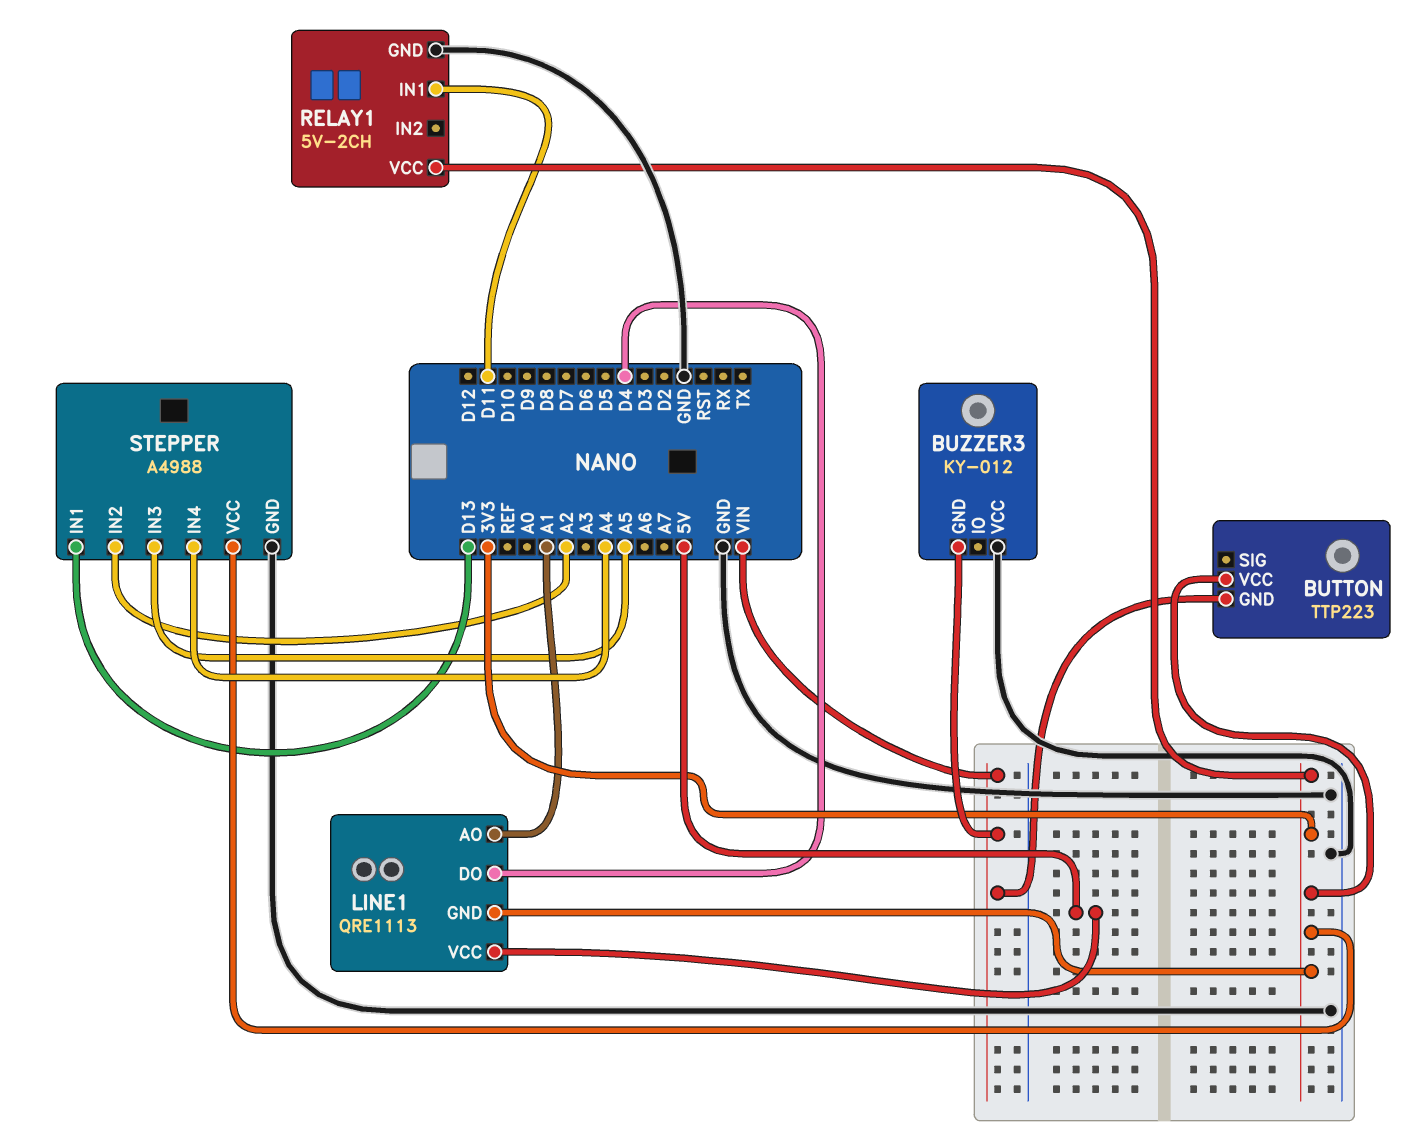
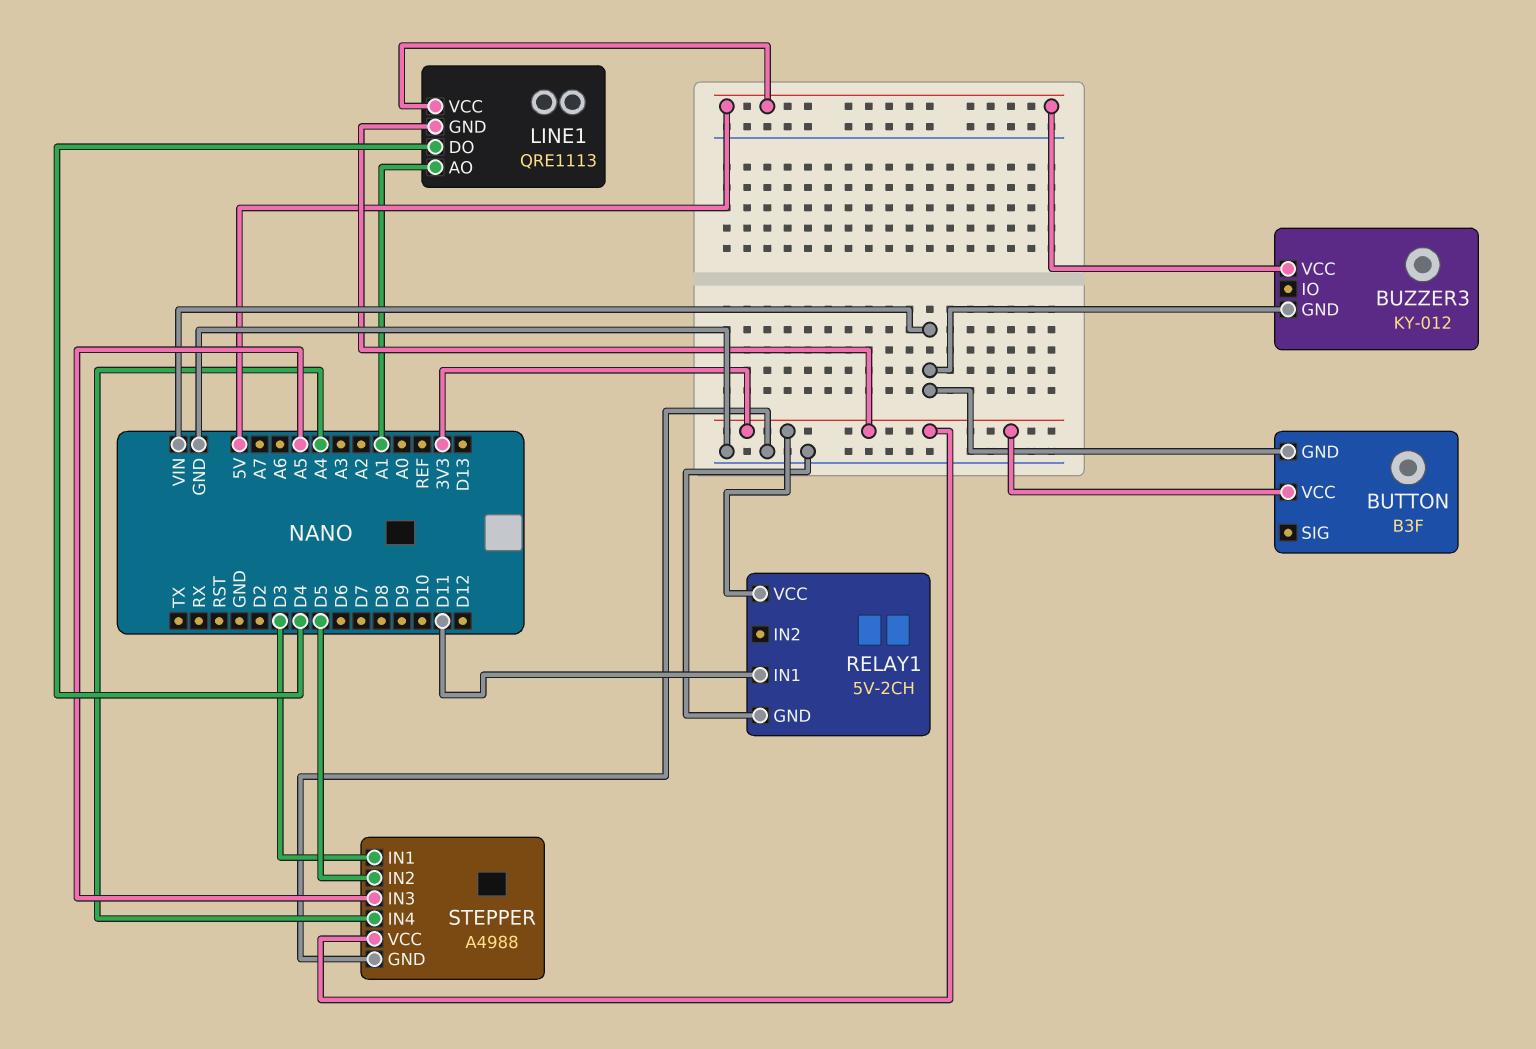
BUTTON: TTP223 -> B3F
BUZZER3 pin VCC: GND -> 5V
STEPPER pin IN1: D13 -> D3
STEPPER pin IN2: A2 -> D5

